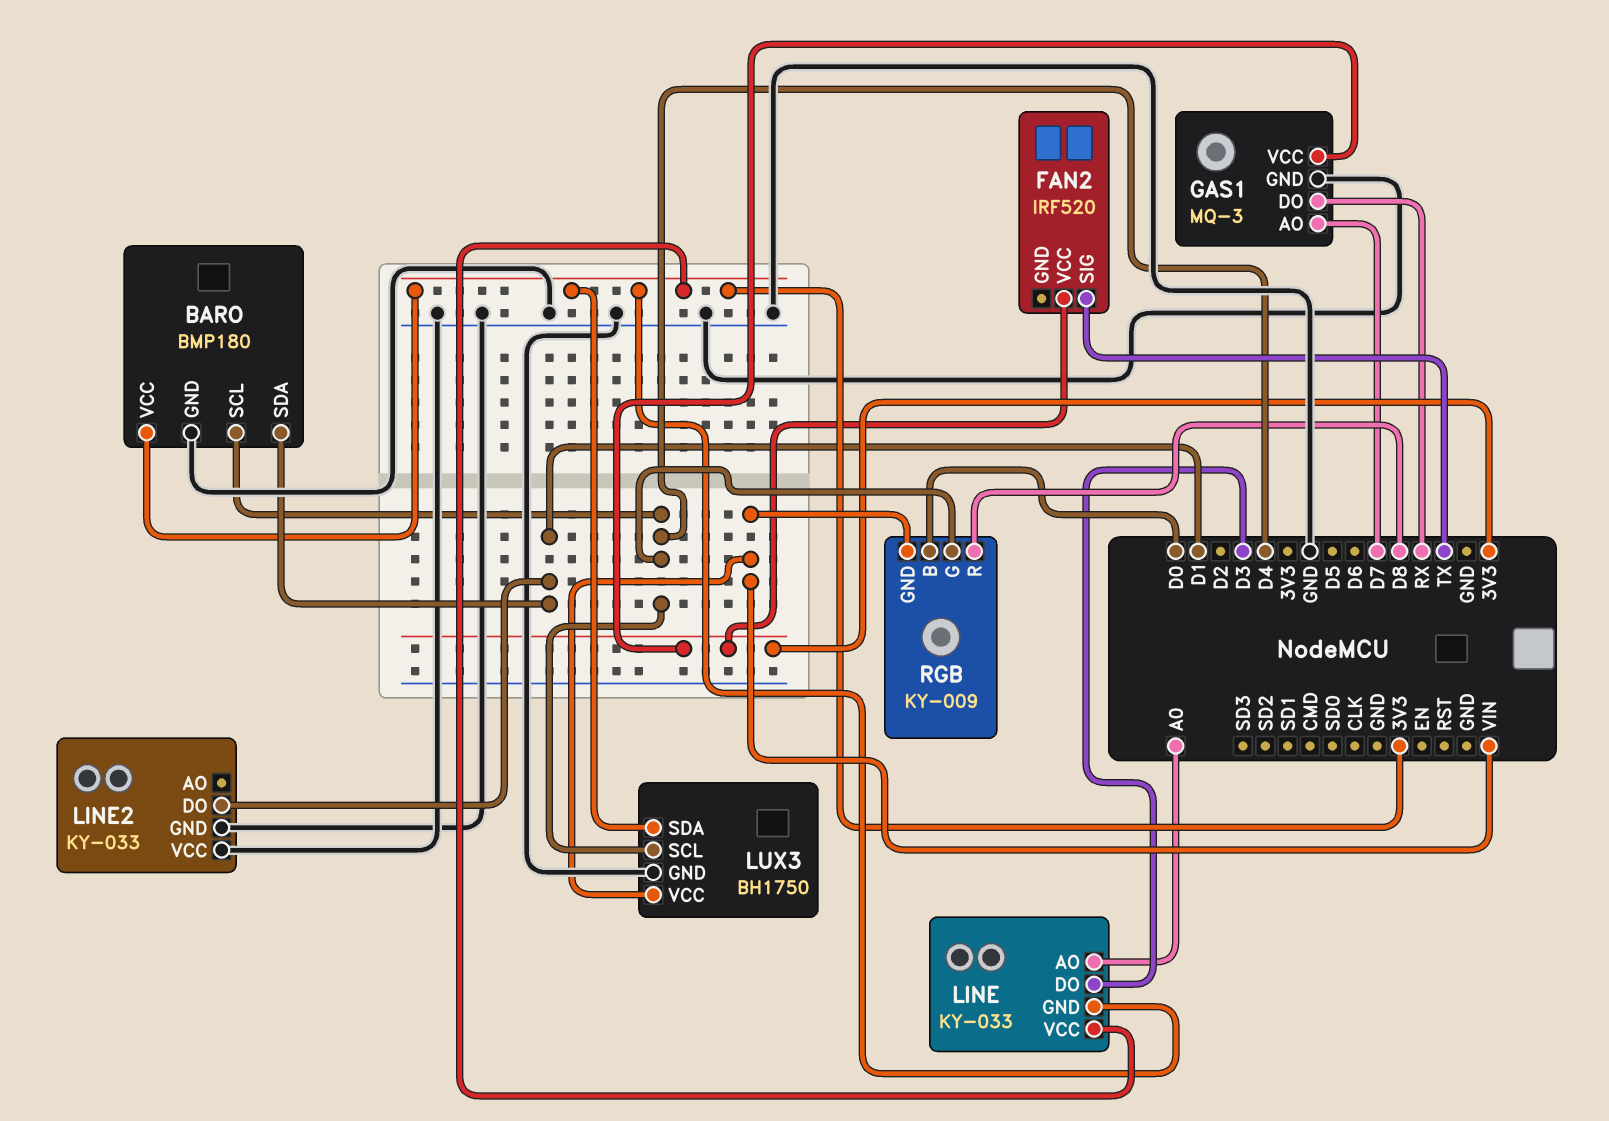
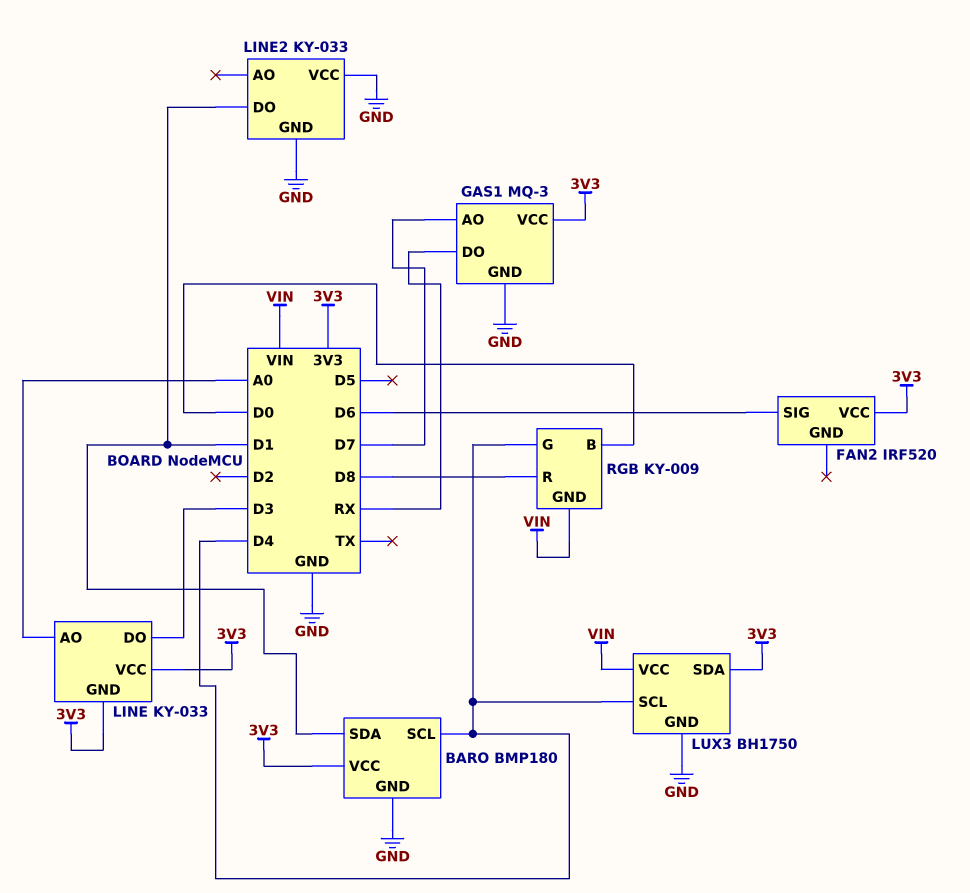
FAN2 pin SIG: TX -> D6

